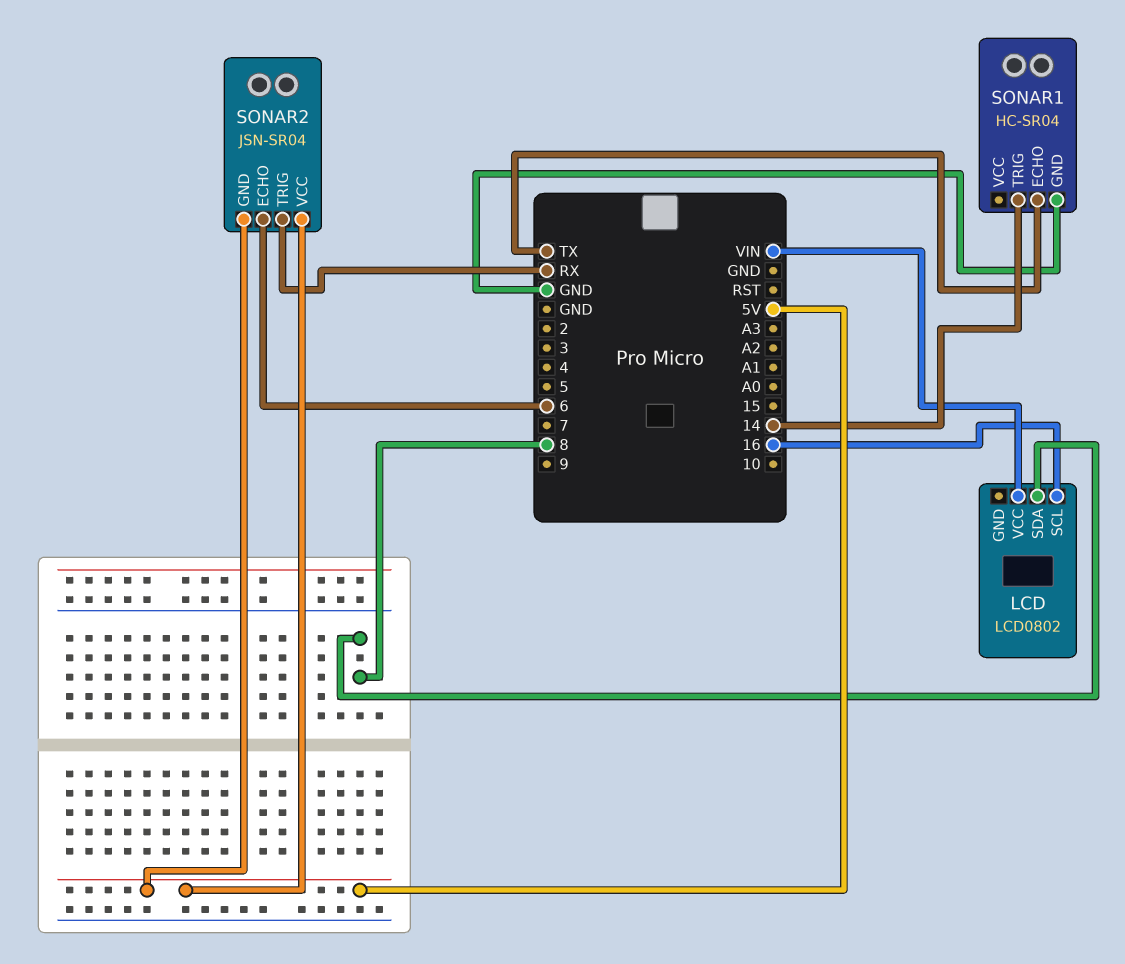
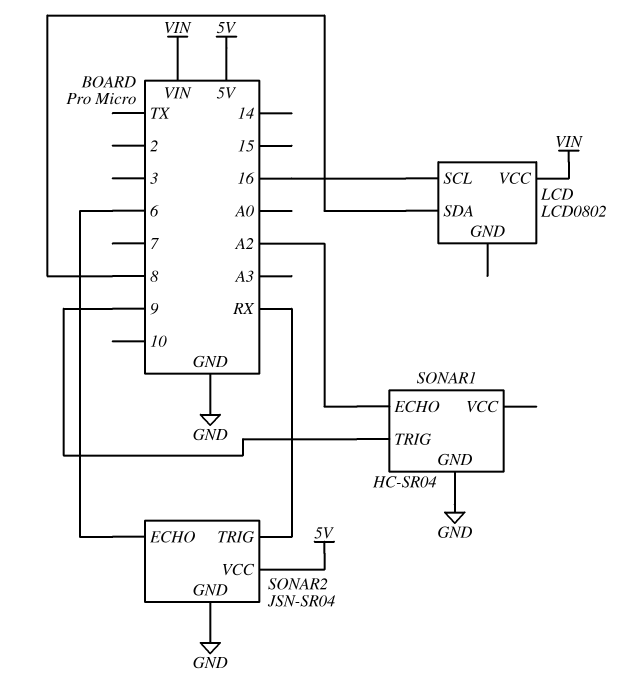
SONAR1 pin ECHO: TX -> A2
SONAR1 pin TRIG: 14 -> 9
SONAR2 pin GND: 5V -> GND

